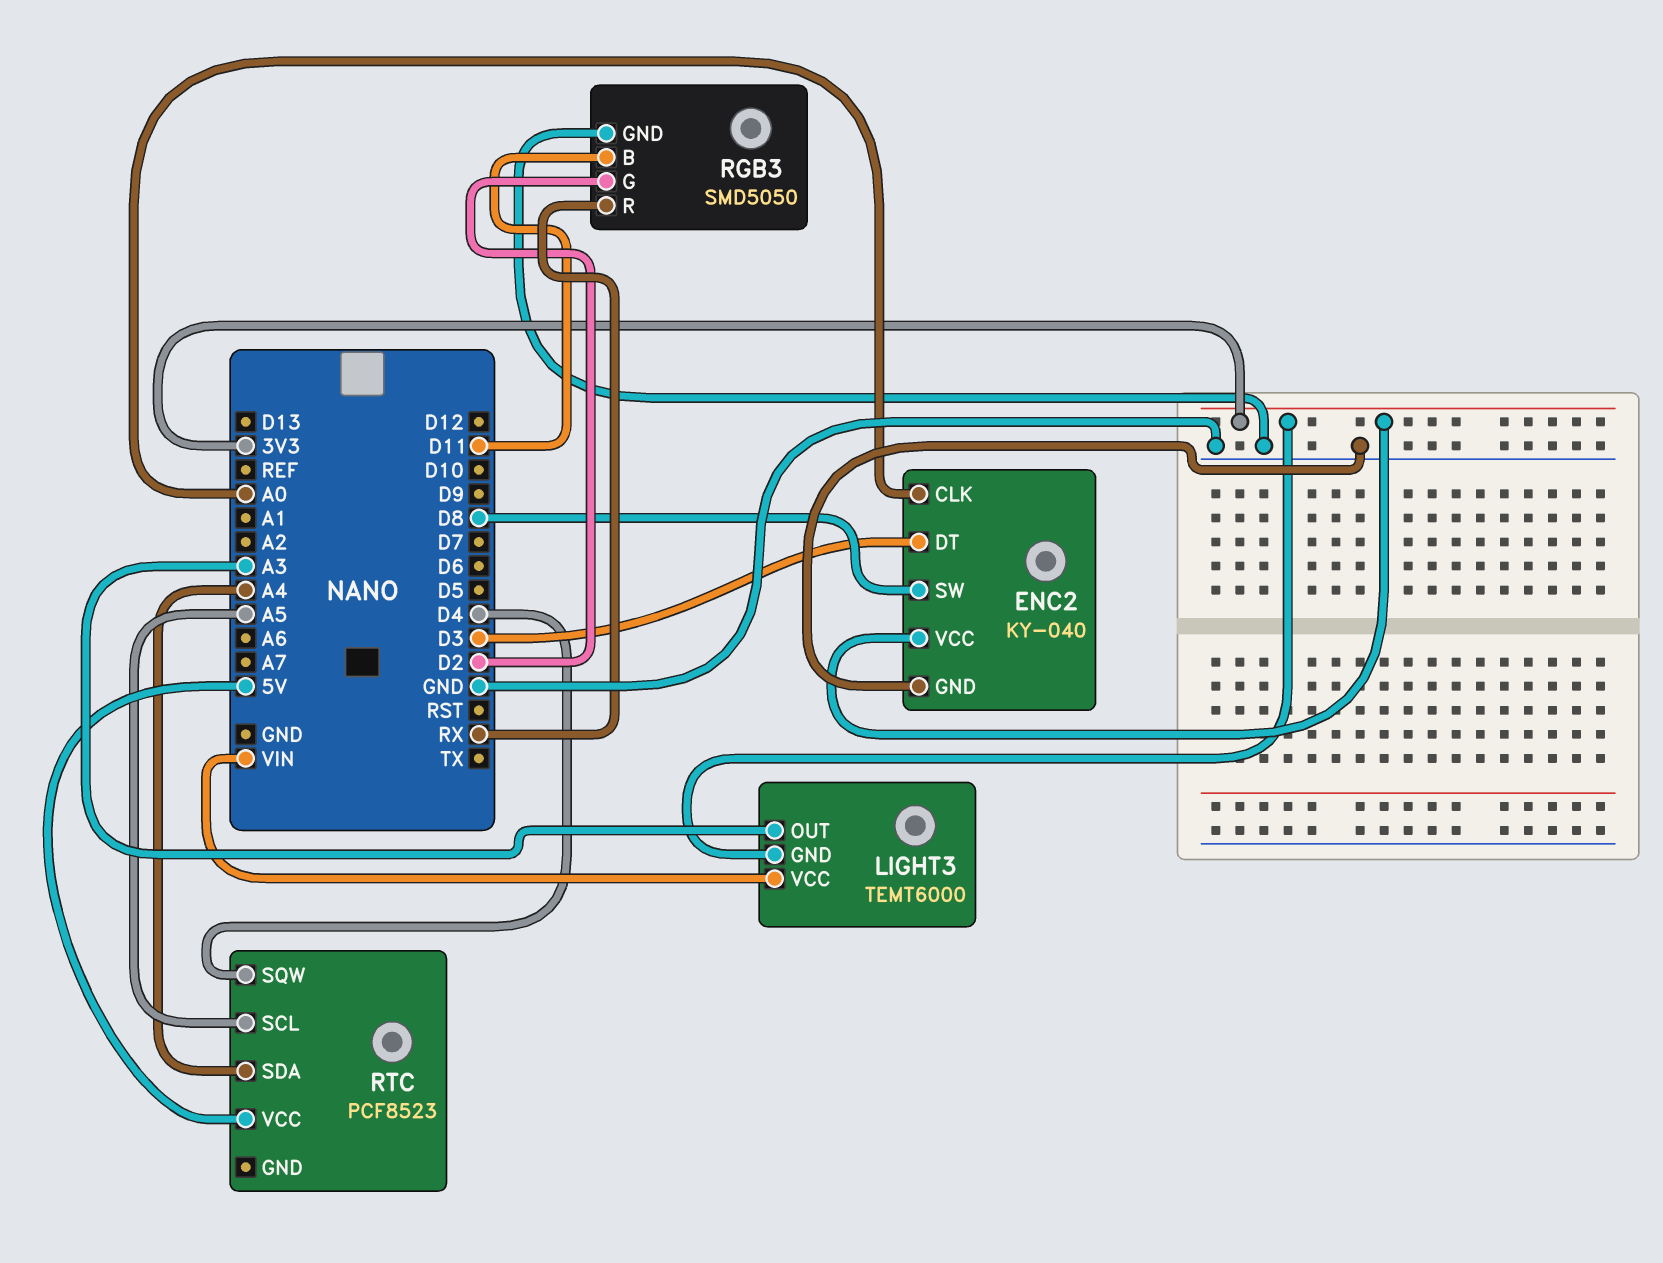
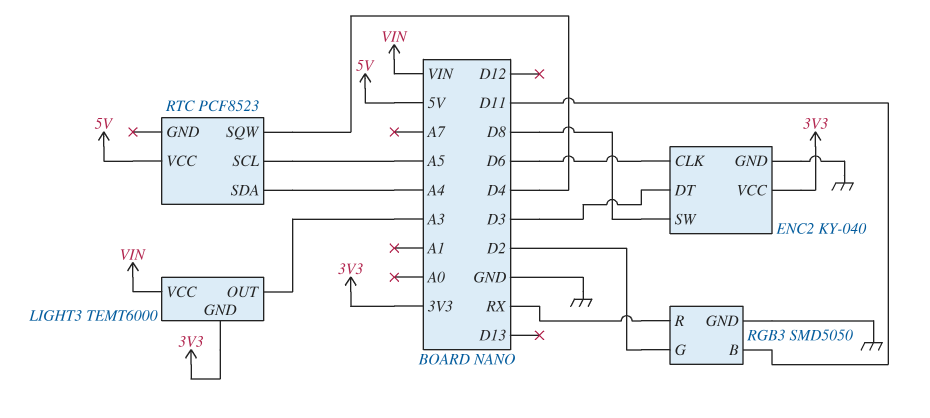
ENC2 pin CLK: A0 -> D6

